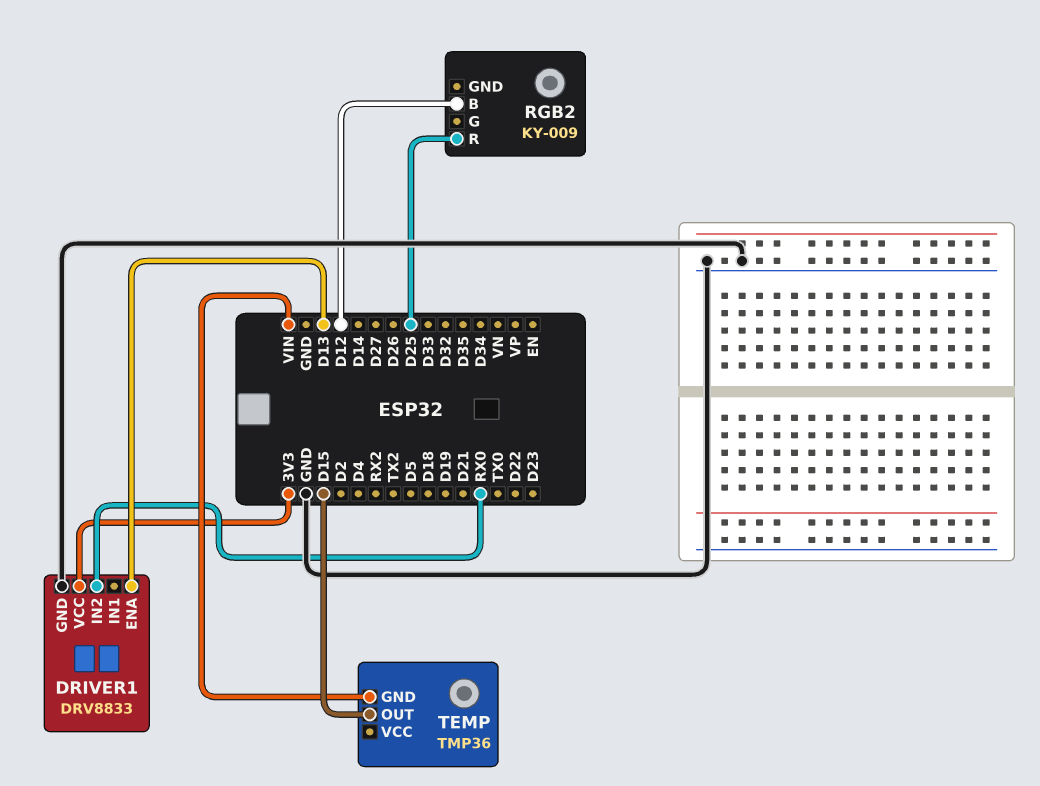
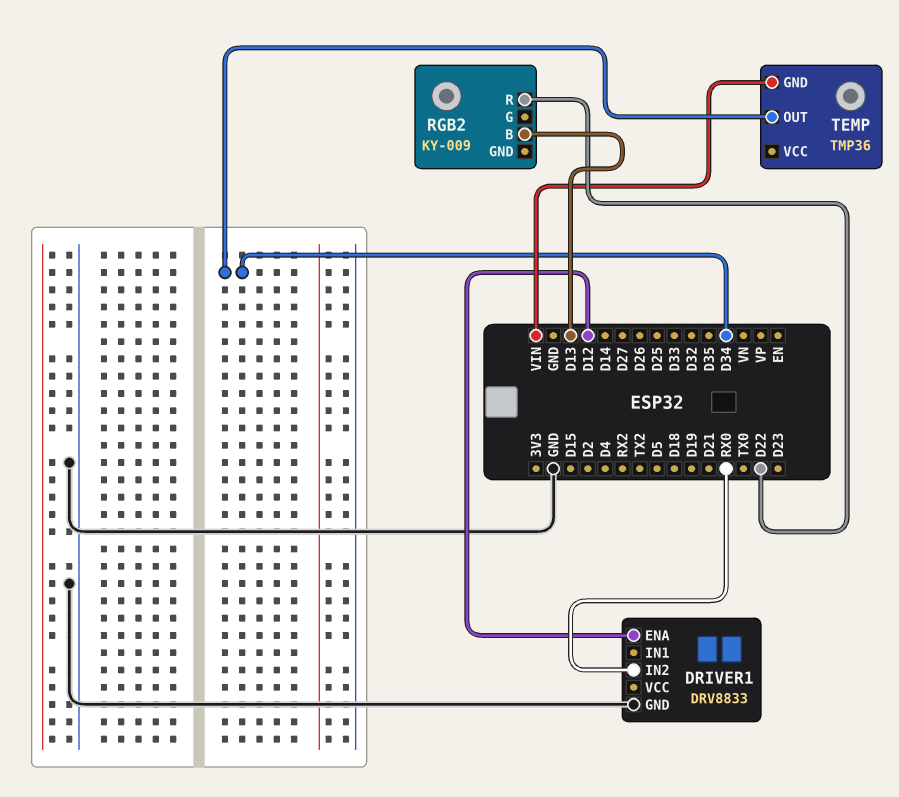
DRIVER1 pin ENA: D13 -> D12
DRIVER1 pin VCC: 3V3 -> none
RGB2 pin B: D12 -> D13
RGB2 pin R: D25 -> D22
TEMP pin OUT: D15 -> D34

